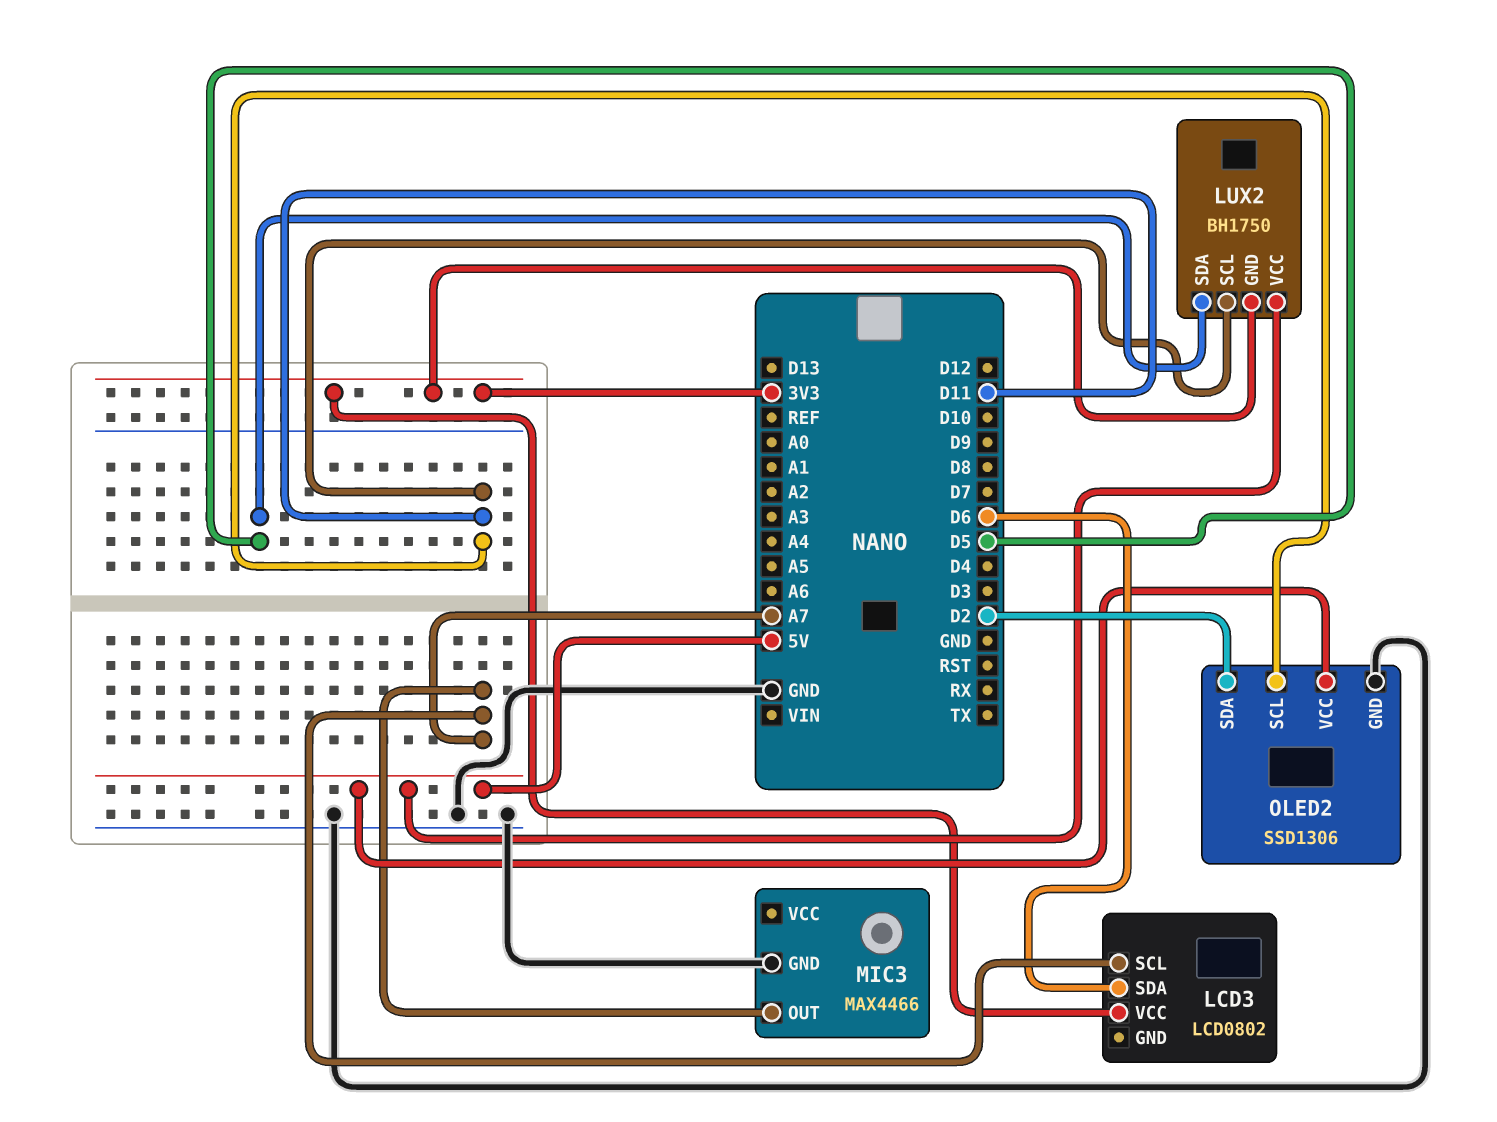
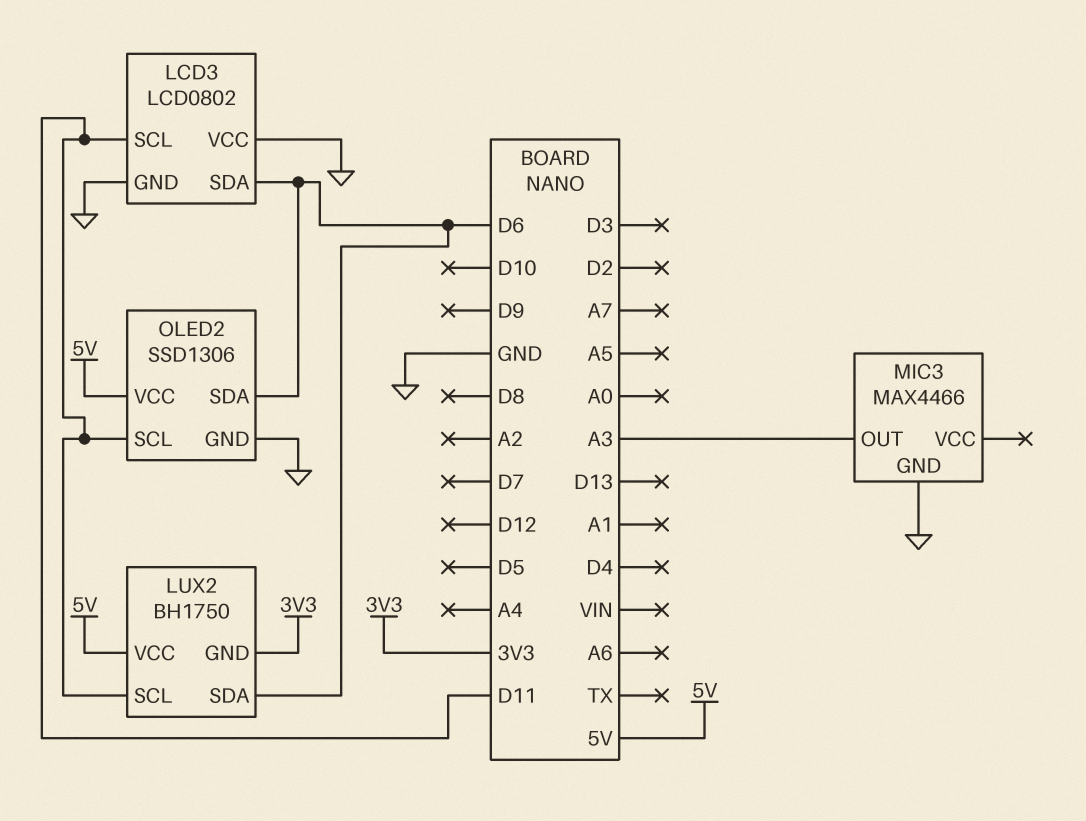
LCD3 pin GND: none -> GND
LCD3 pin SCL: A7 -> D11
LCD3 pin VCC: 3V3 -> GND
LUX2 pin SDA: D5 -> D6
MIC3 pin OUT: A7 -> A3
OLED2 pin SDA: D2 -> D6

